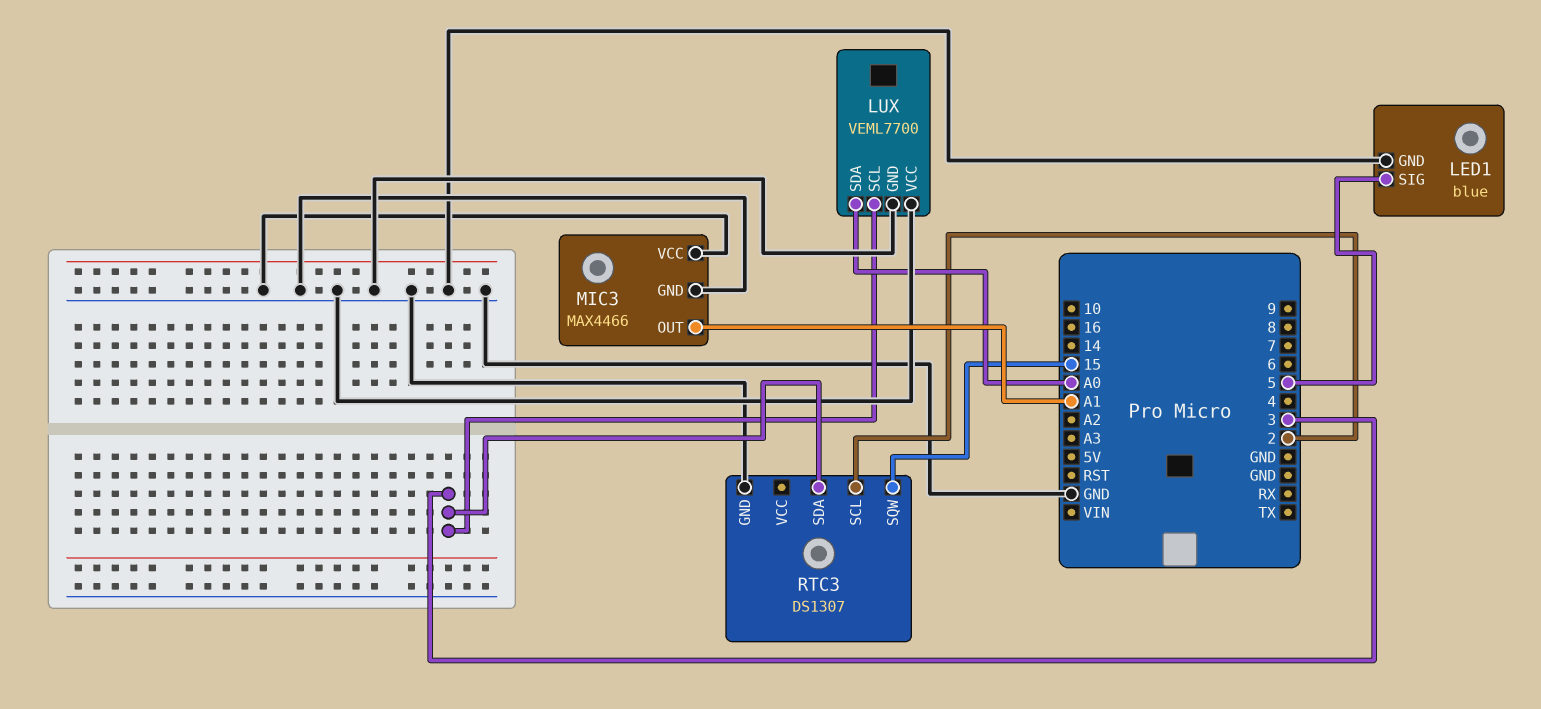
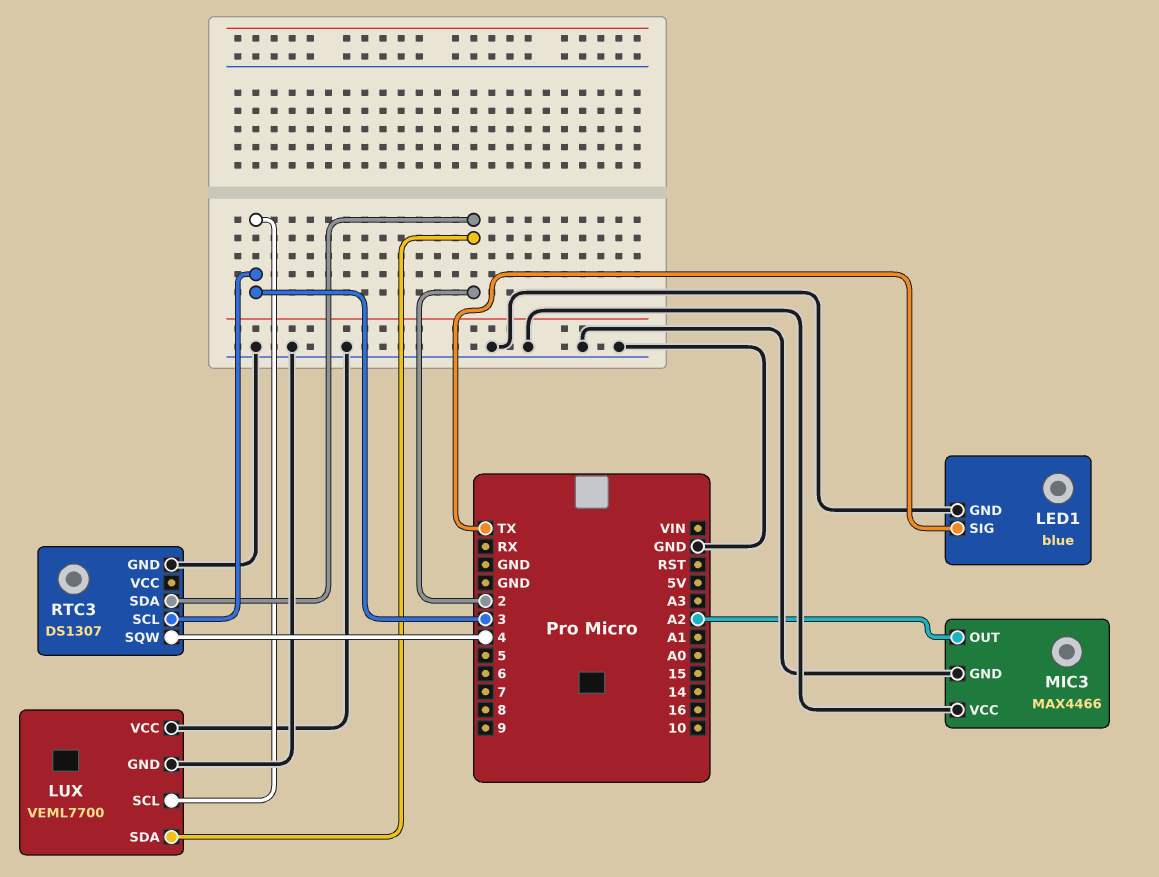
LED1 pin SIG: 5 -> TX
LUX pin SDA: A0 -> 2
MIC3 pin OUT: A1 -> A2
RTC3 pin SCL: 2 -> 3
RTC3 pin SDA: 3 -> 2
RTC3 pin SQW: 15 -> 4

